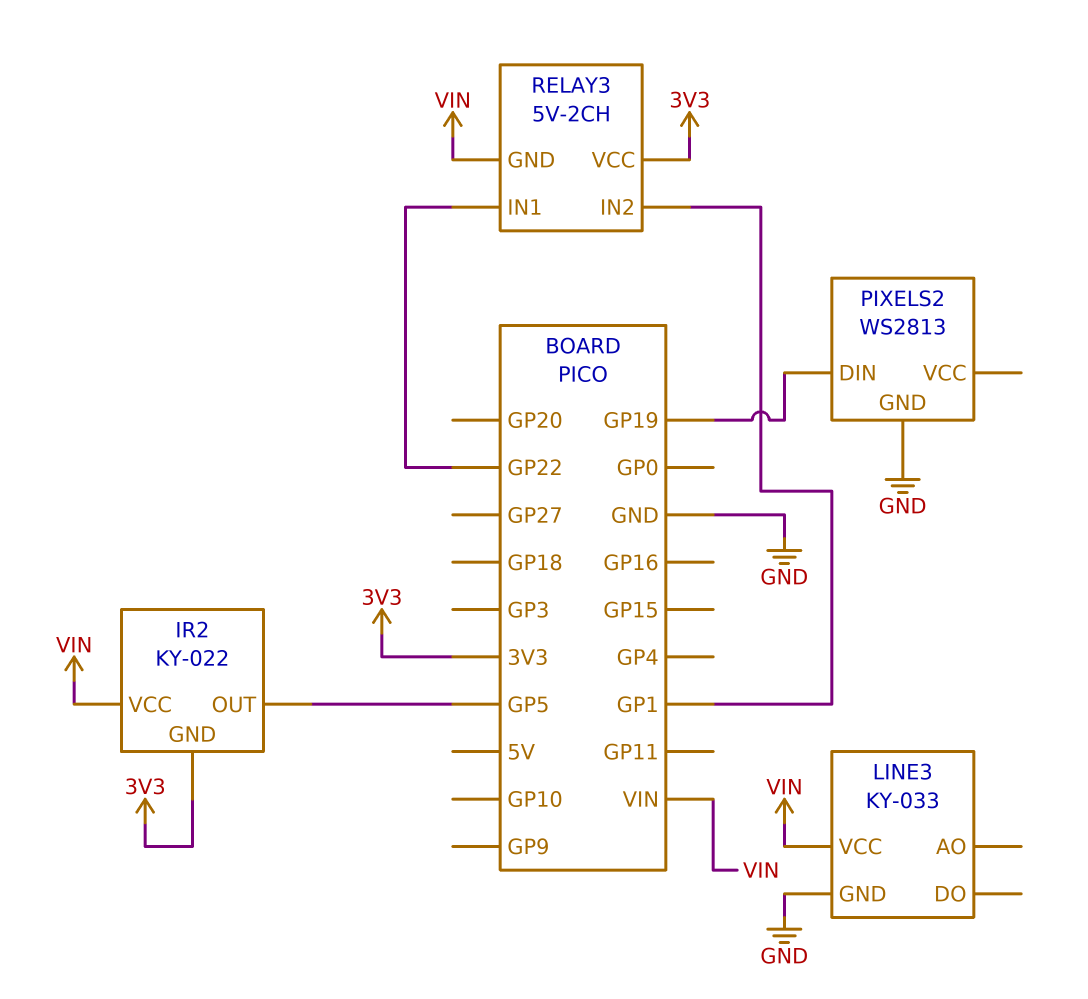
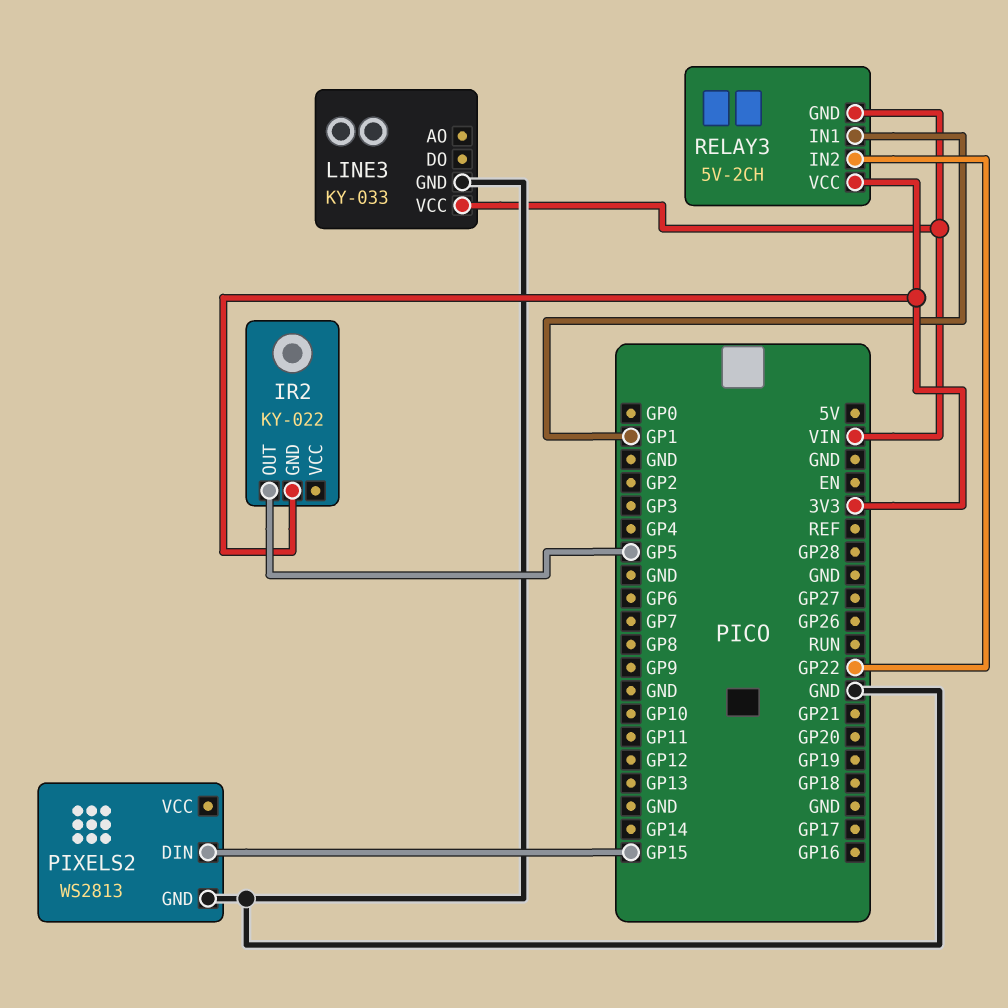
IR2 pin VCC: VIN -> none
PIXELS2 pin DIN: GP19 -> GP15
RELAY3 pin IN1: GP22 -> GP1
RELAY3 pin IN2: GP1 -> GP22

